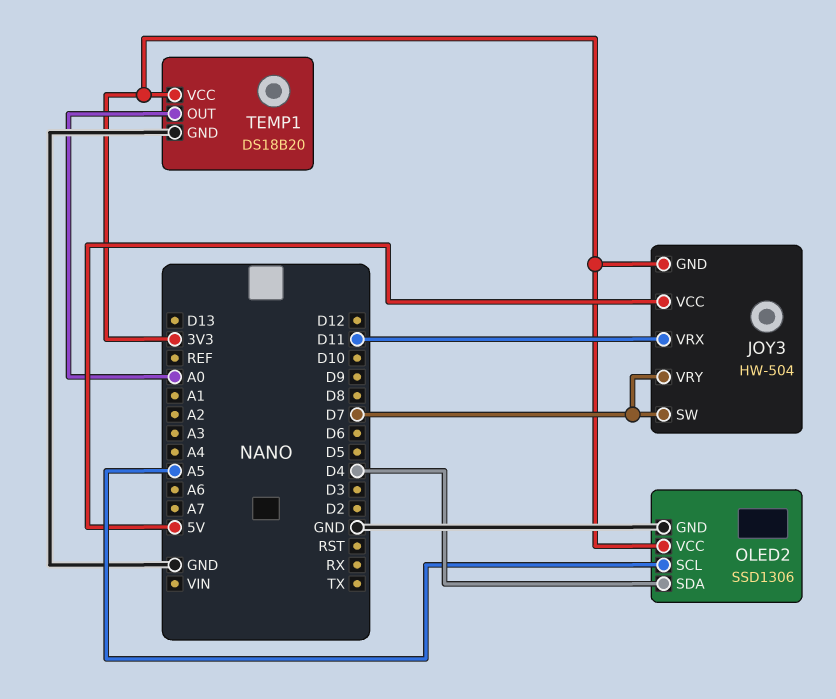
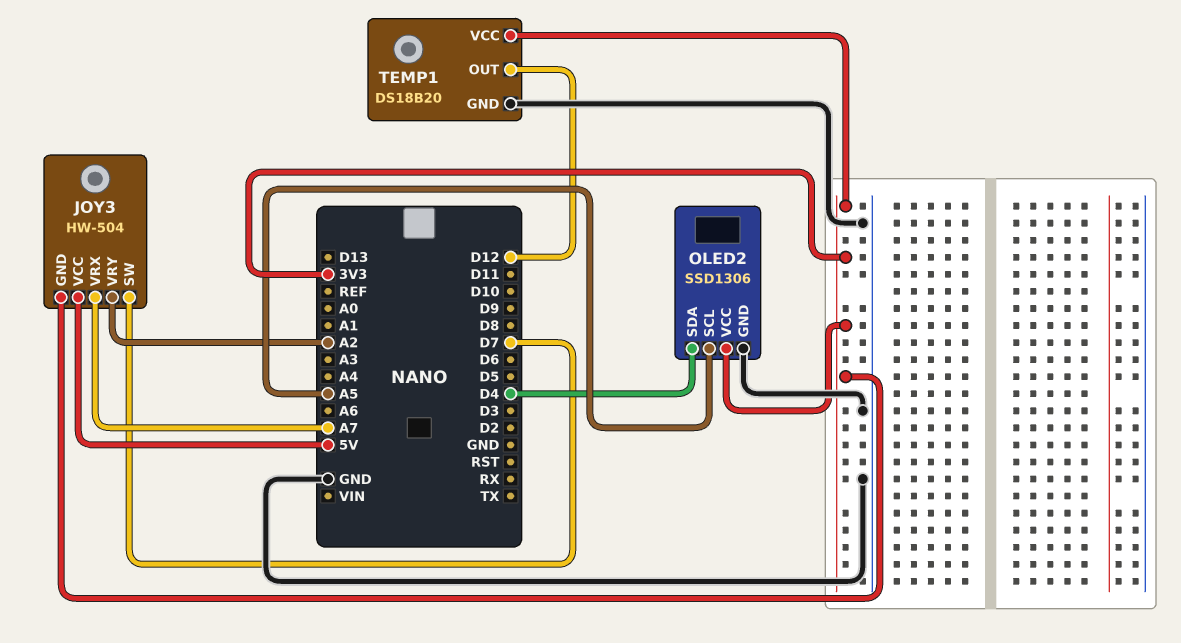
JOY3 pin VRX: D11 -> A7
JOY3 pin VRY: D7 -> A2
TEMP1 pin OUT: A0 -> D12

